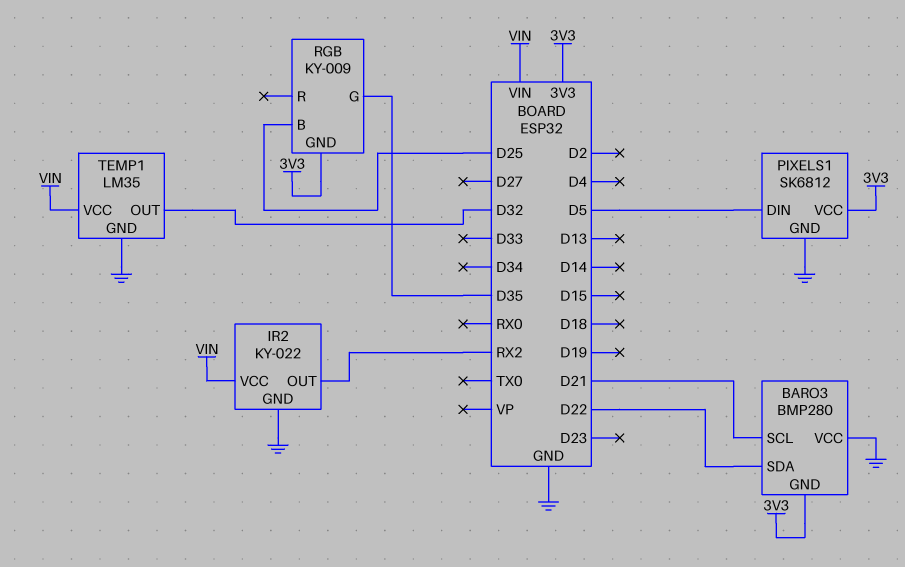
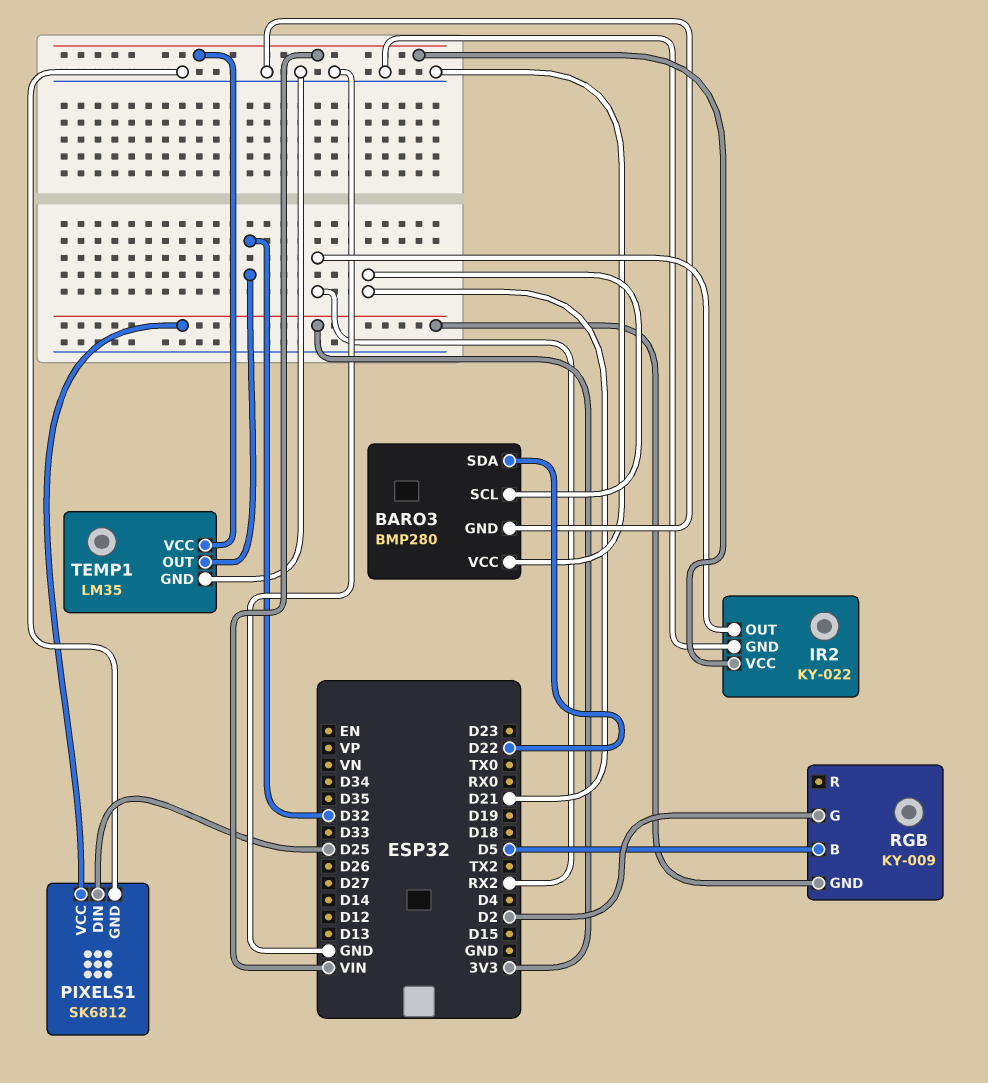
BARO3 pin GND: 3V3 -> GND
PIXELS1 pin DIN: D5 -> D25
RGB pin B: D25 -> D5
RGB pin G: D35 -> D2

